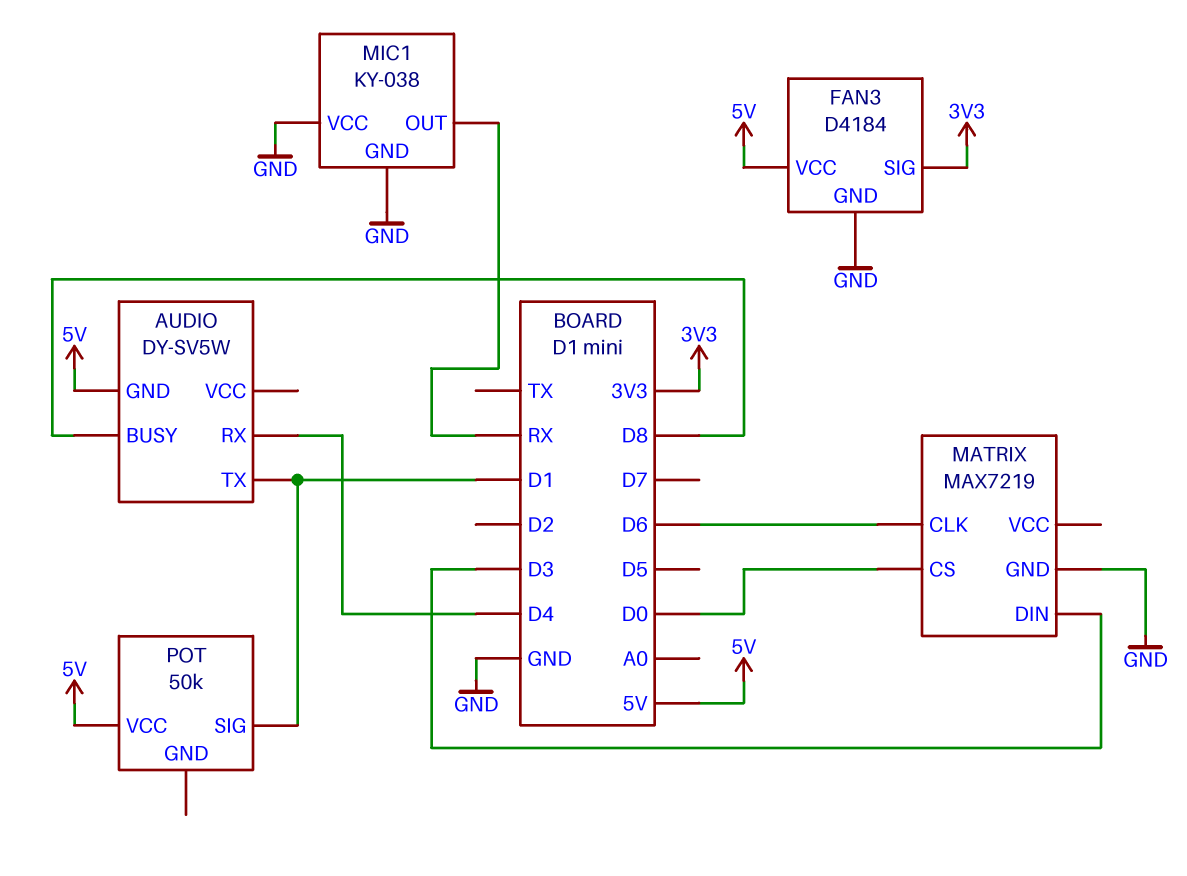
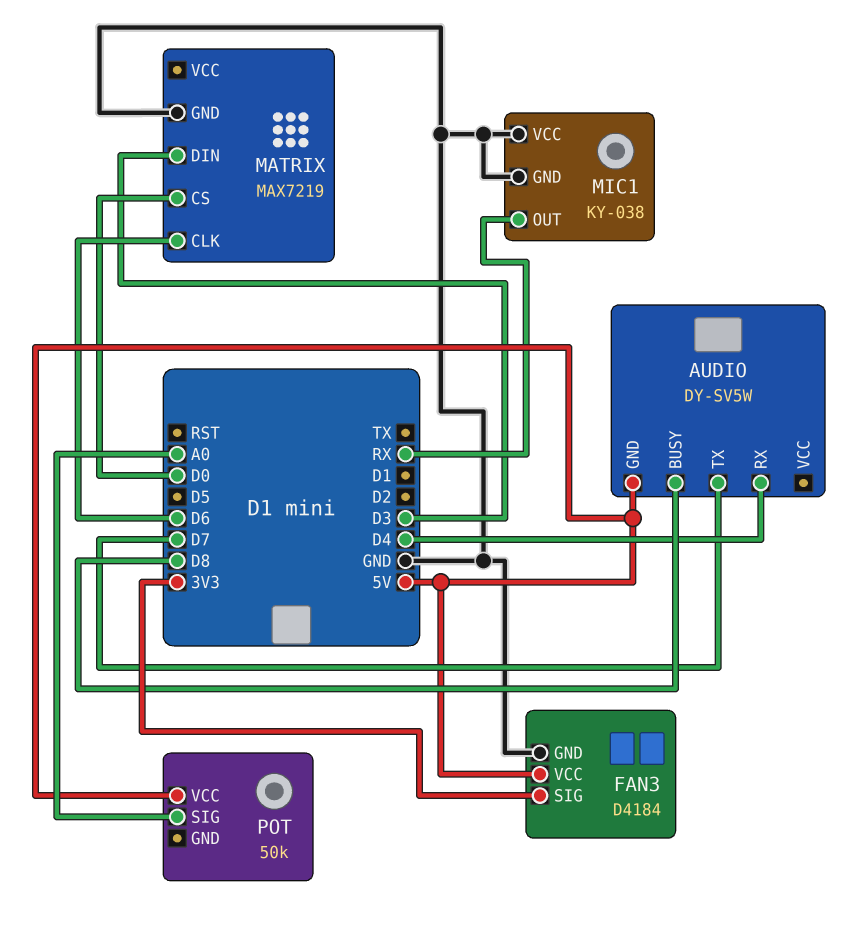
AUDIO pin TX: D1 -> D7
POT pin SIG: D1 -> A0

